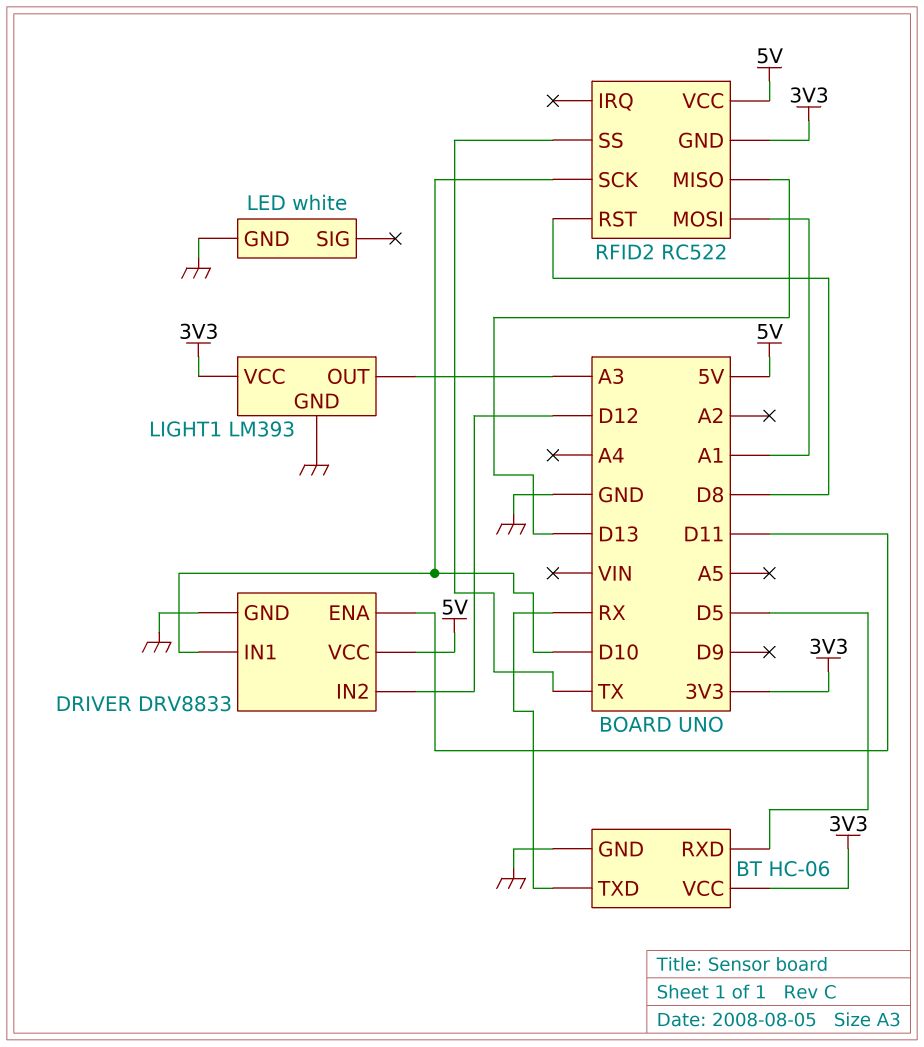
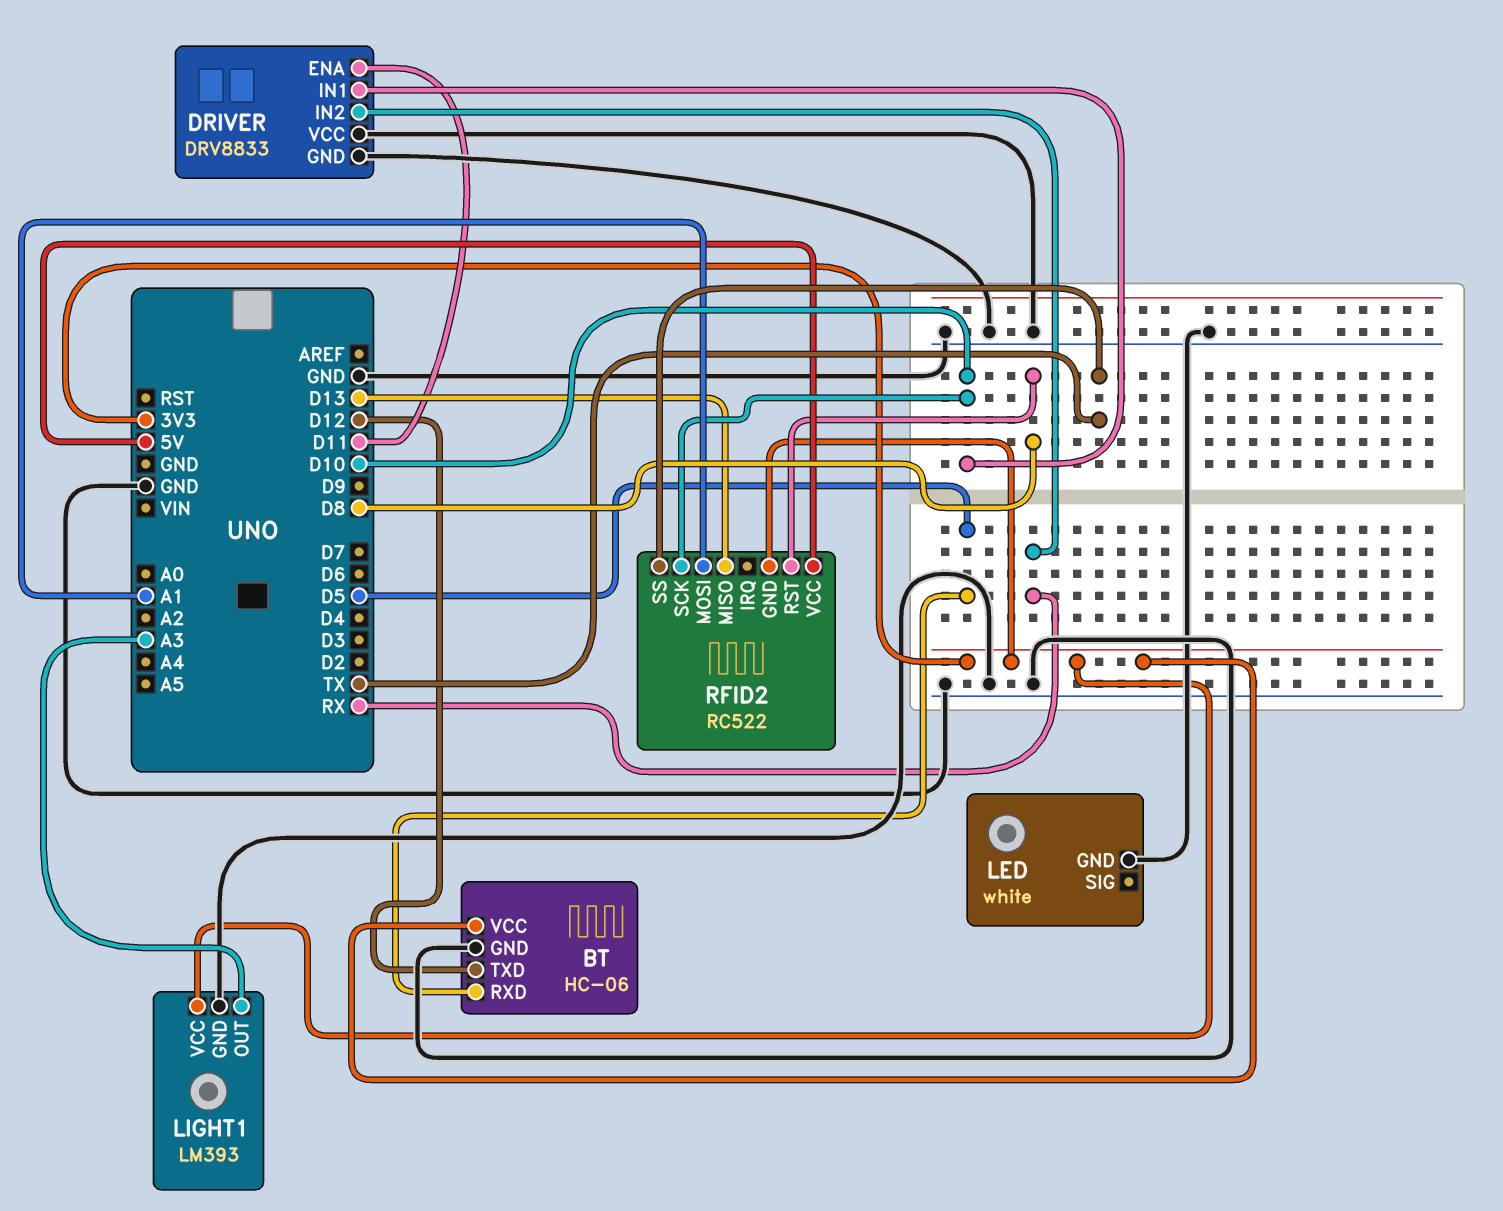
BT pin TXD: RX -> D12
DRIVER pin IN2: D12 -> RX
DRIVER pin VCC: 5V -> GND

